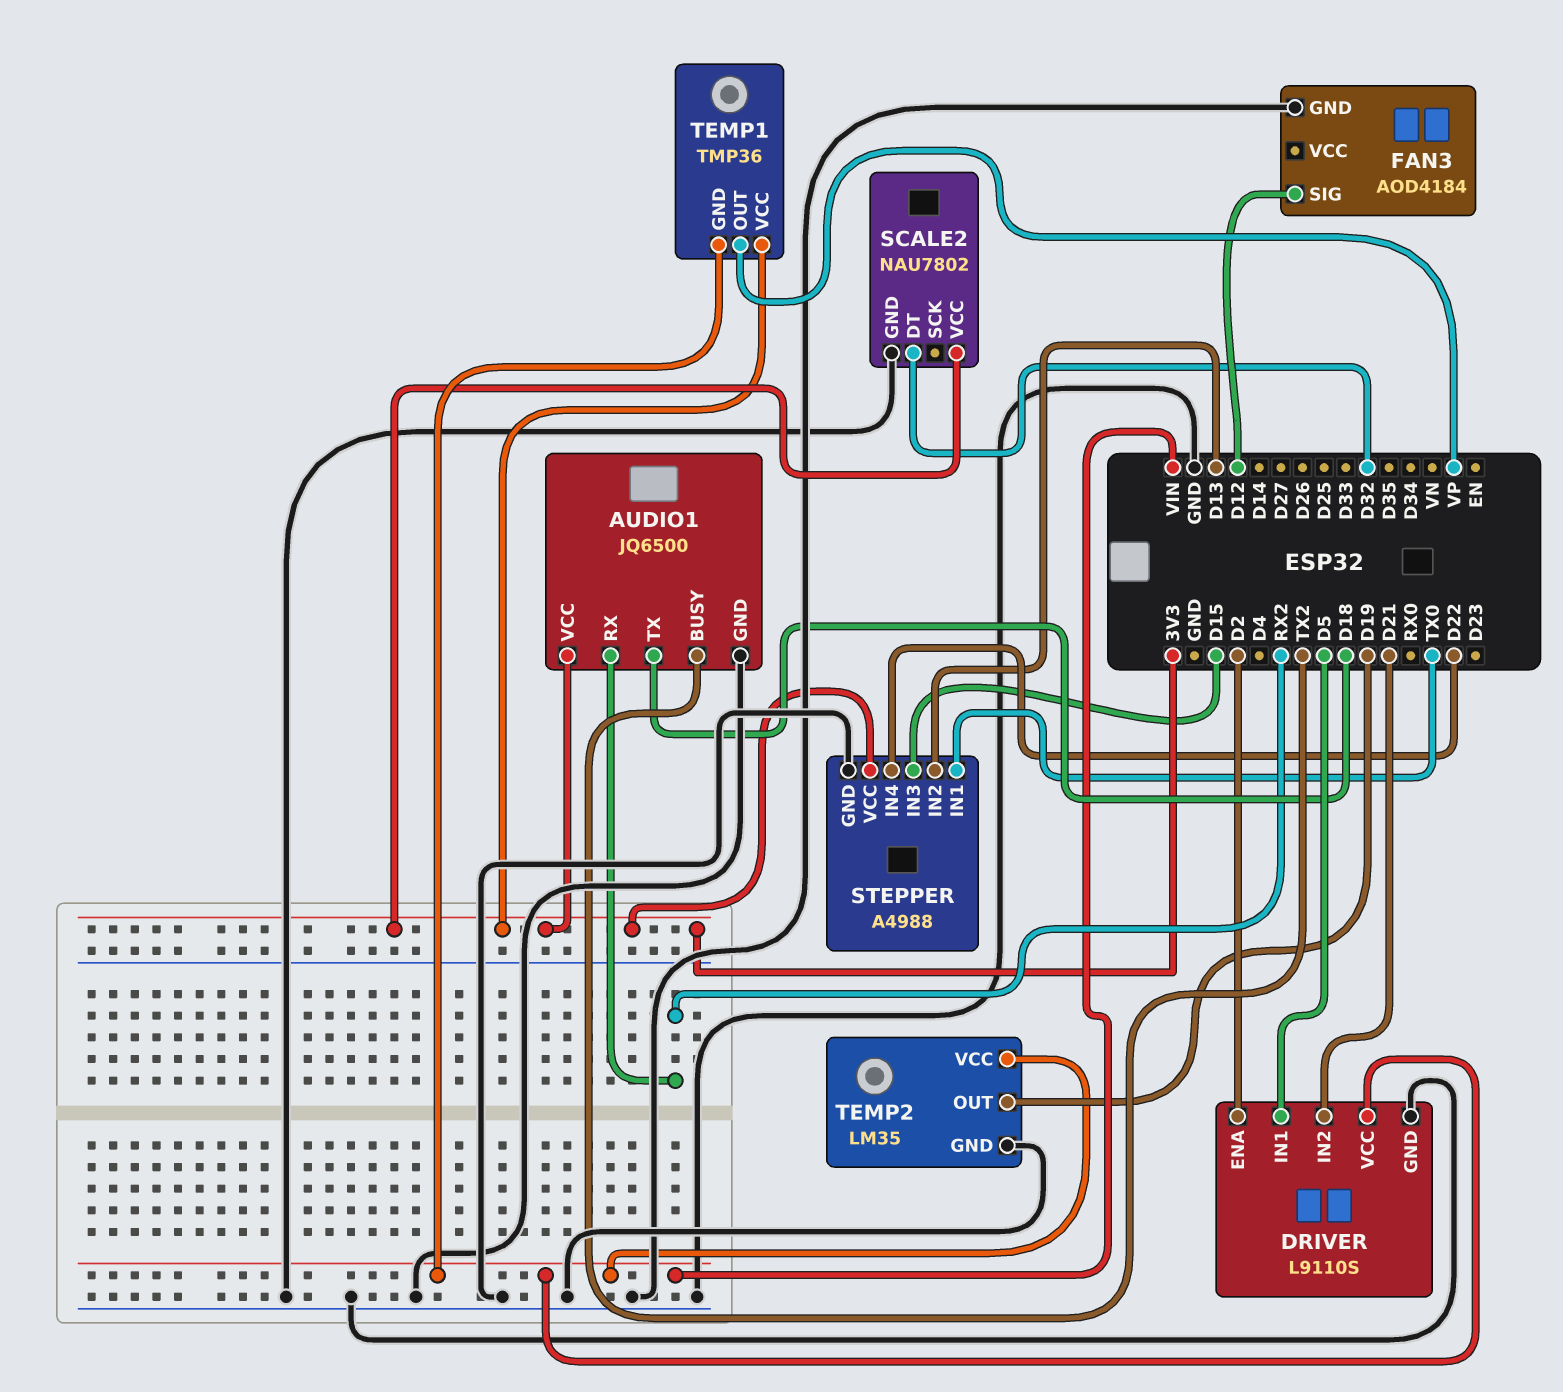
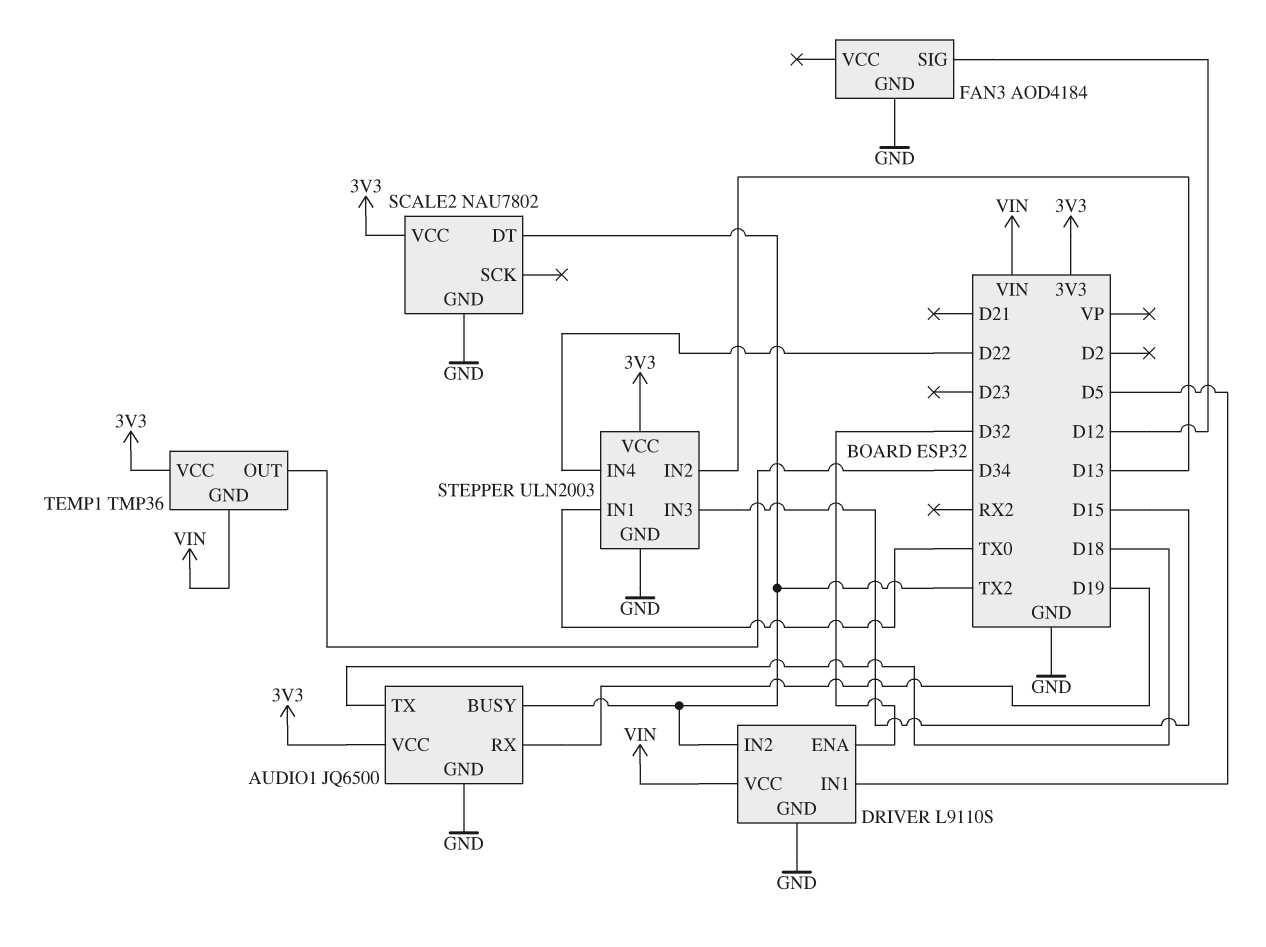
AUDIO1 pin RX: RX2 -> D19
DRIVER pin ENA: D2 -> D32
DRIVER pin IN2: D21 -> TX2
SCALE2 pin DT: D32 -> TX2
STEPPER: A4988 -> ULN2003
TEMP1 pin OUT: VP -> D34
TEMP2: LM35 -> none
TEMP2 pin GND: GND -> none
TEMP2 pin OUT: D19 -> none
TEMP2 pin VCC: VIN -> none

